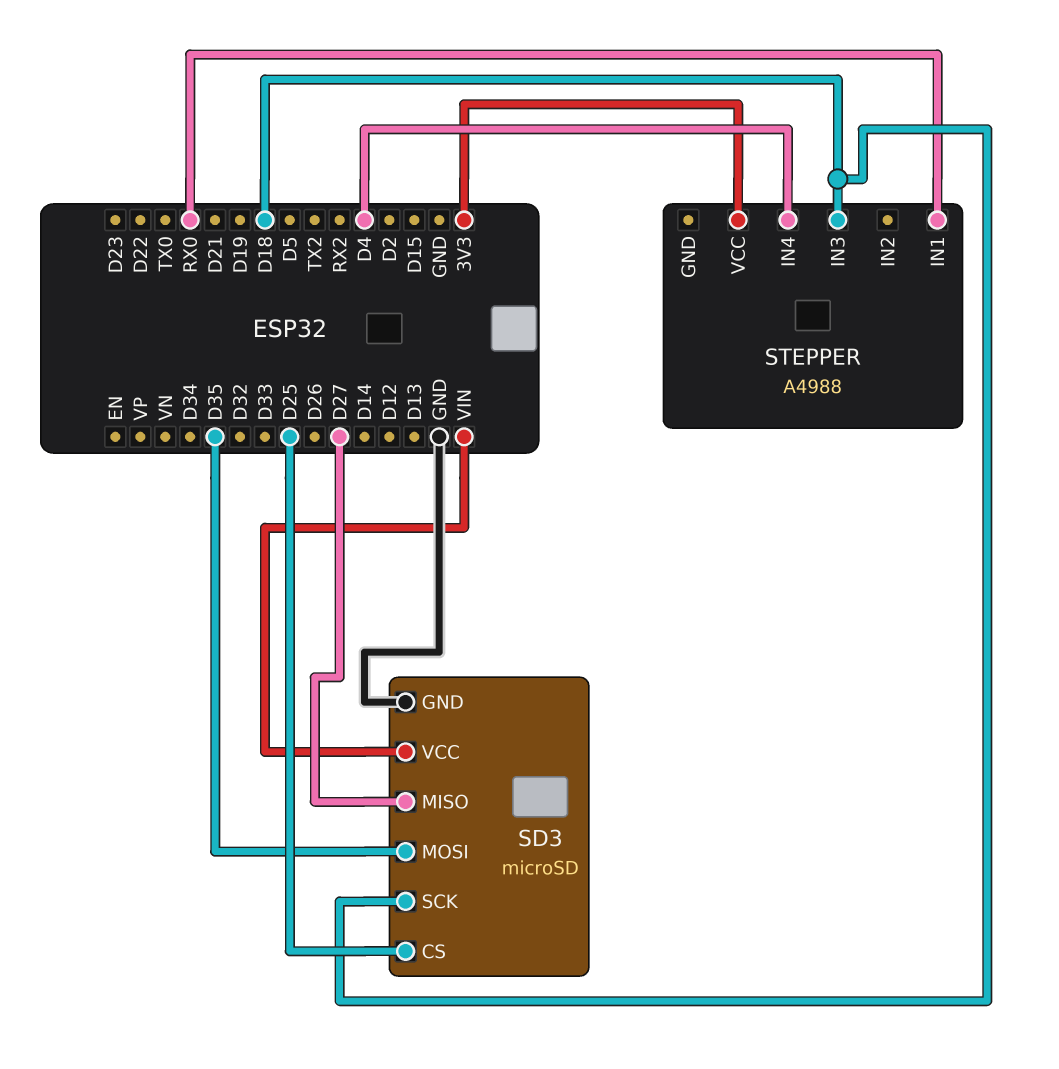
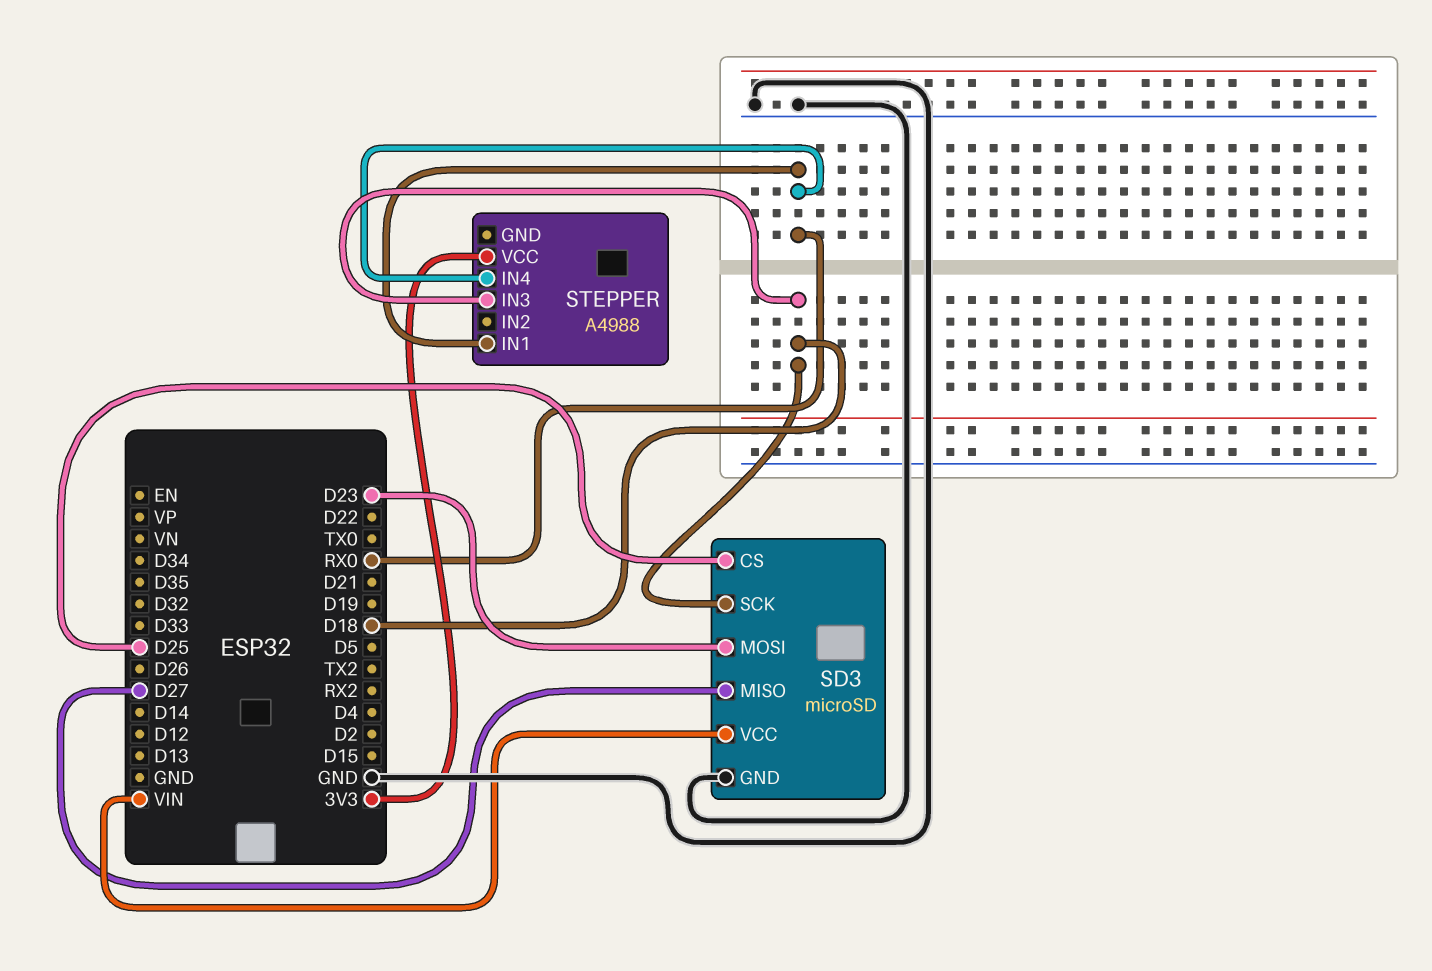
SD3 pin MOSI: D35 -> D23
STEPPER pin IN4: D4 -> RX0

